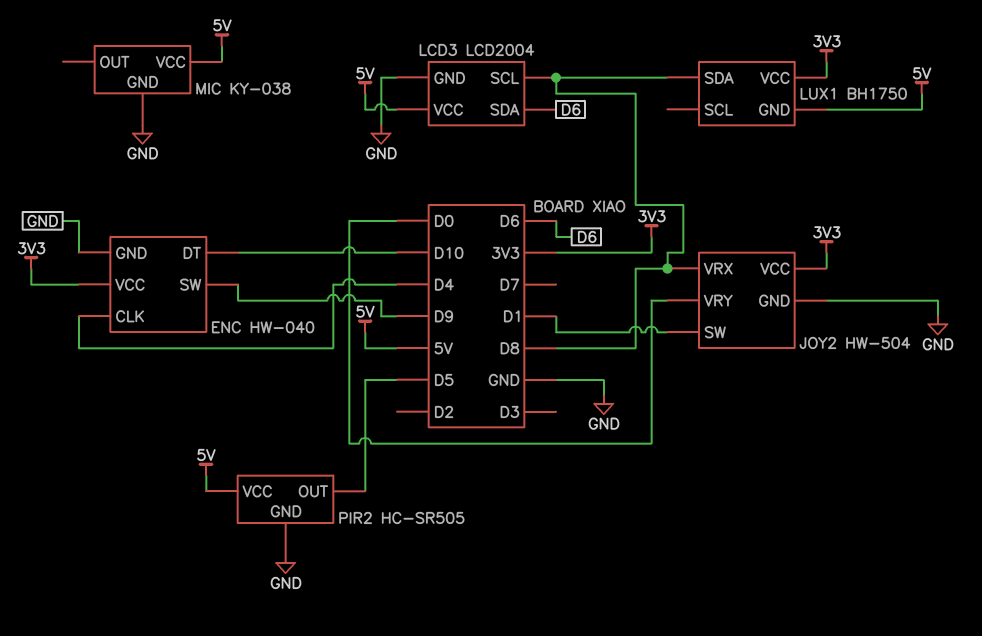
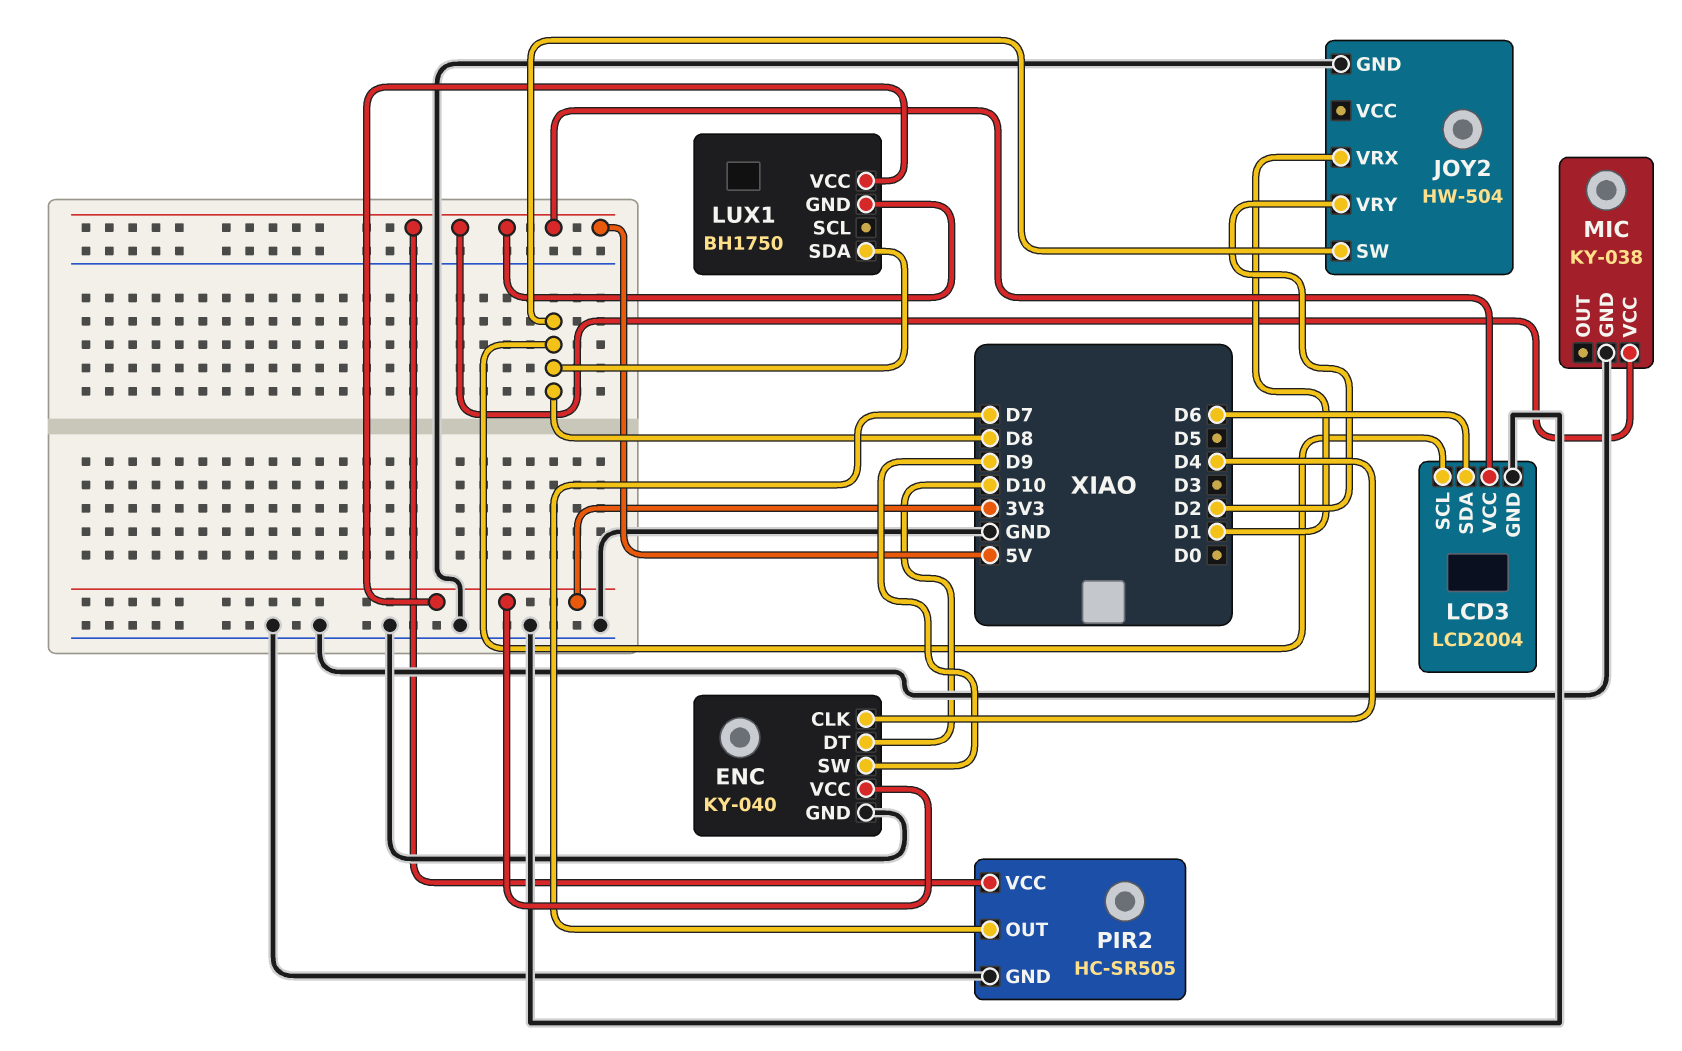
ENC: HW-040 -> KY-040
JOY2 pin SW: D1 -> D8
JOY2 pin VCC: 3V3 -> none
JOY2 pin VRX: D8 -> D1
JOY2 pin VRY: D0 -> D2
PIR2 pin OUT: D5 -> D7

